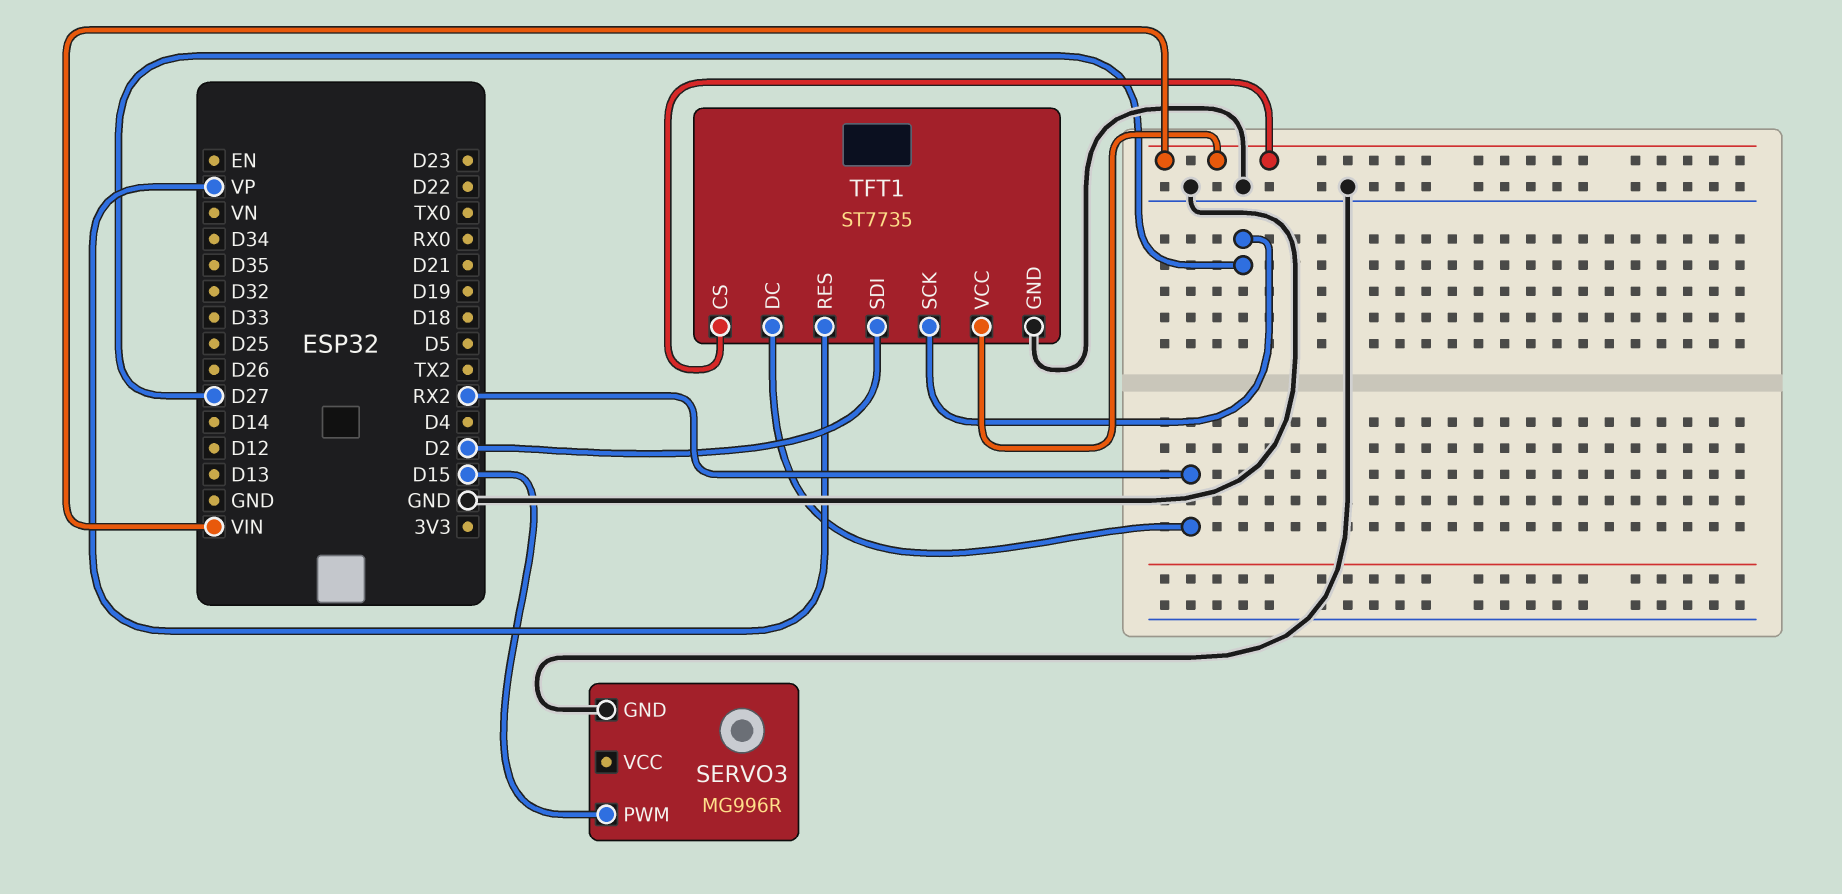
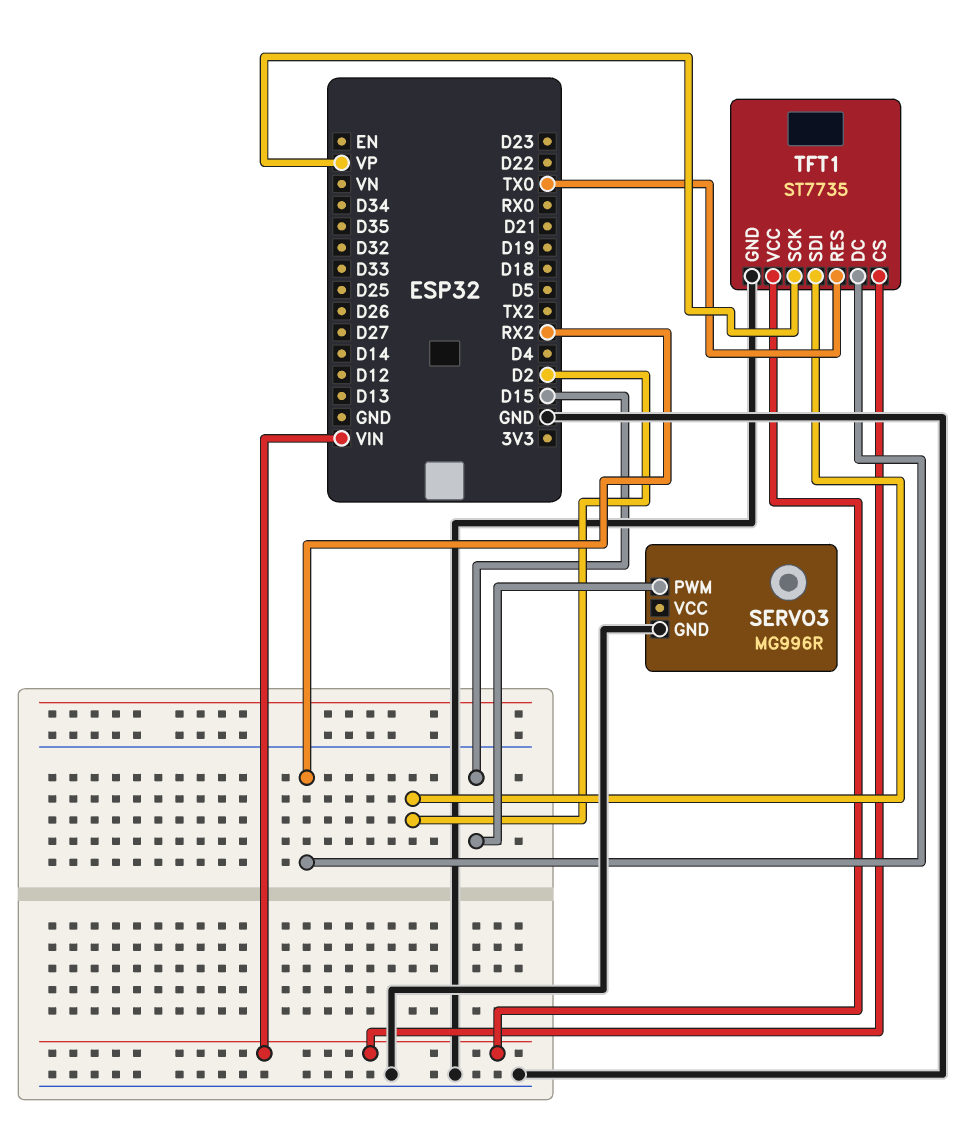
TFT1 pin RES: VP -> TX0
TFT1 pin SCK: D27 -> VP

